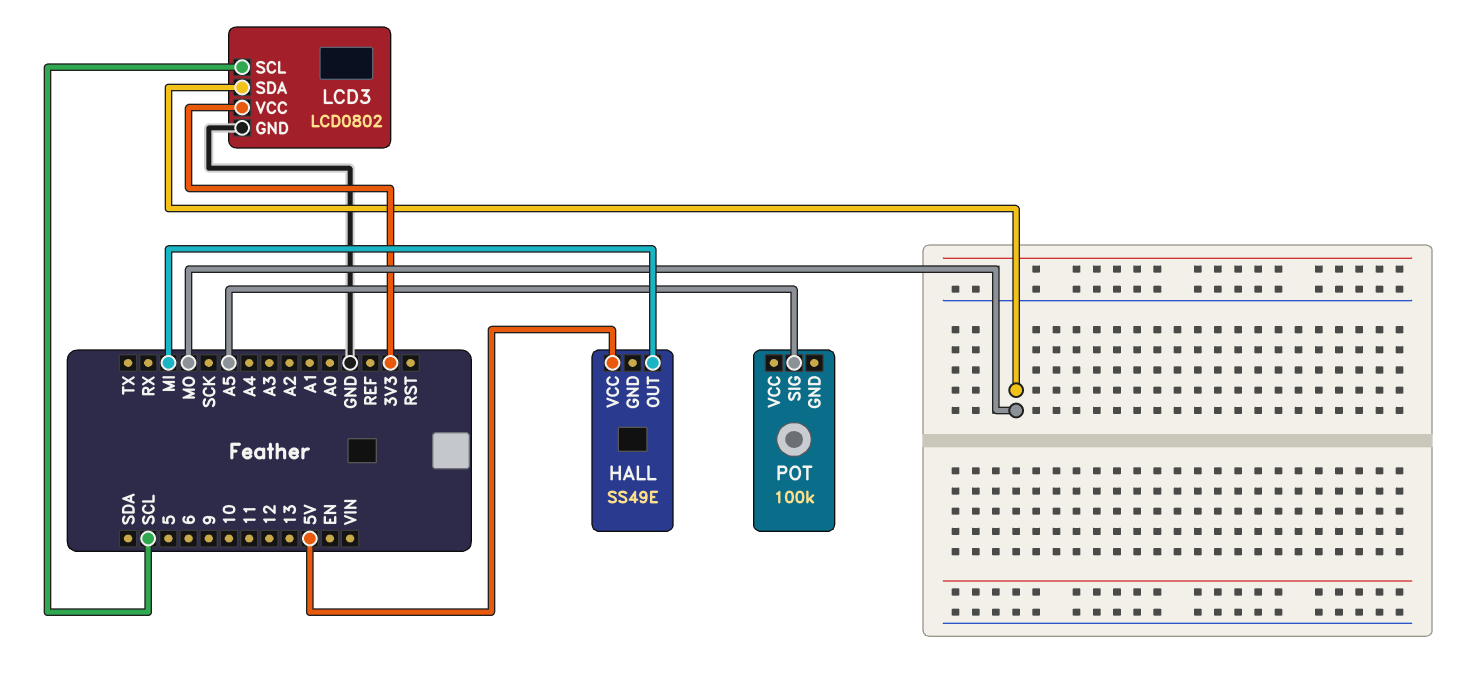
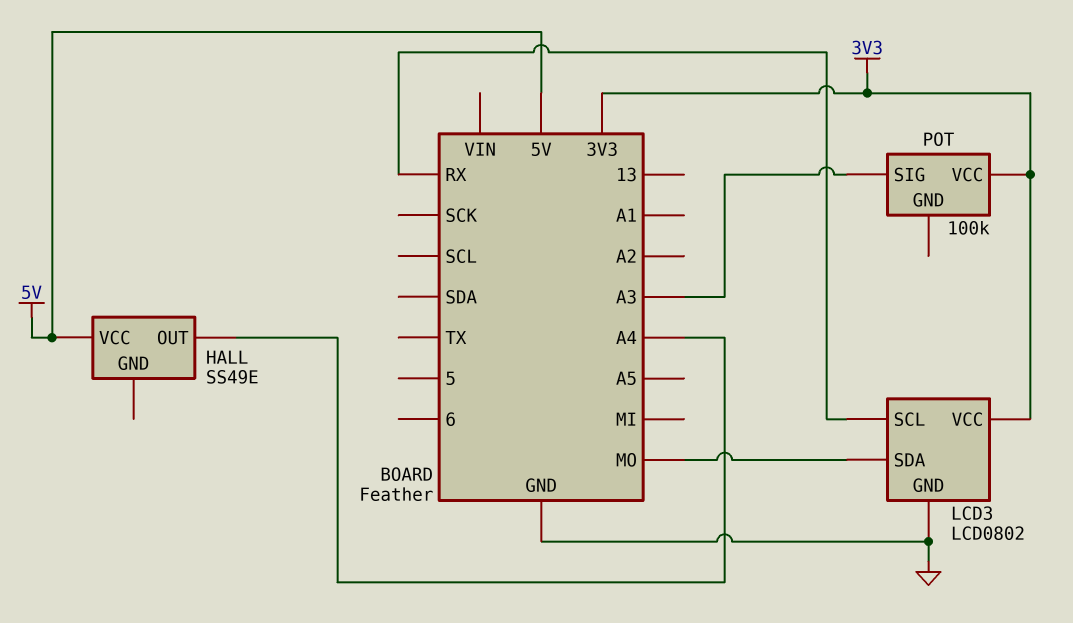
HALL pin OUT: MI -> A4
LCD3 pin SCL: SCL -> RX
POT pin SIG: A5 -> A3
POT pin VCC: none -> 3V3

